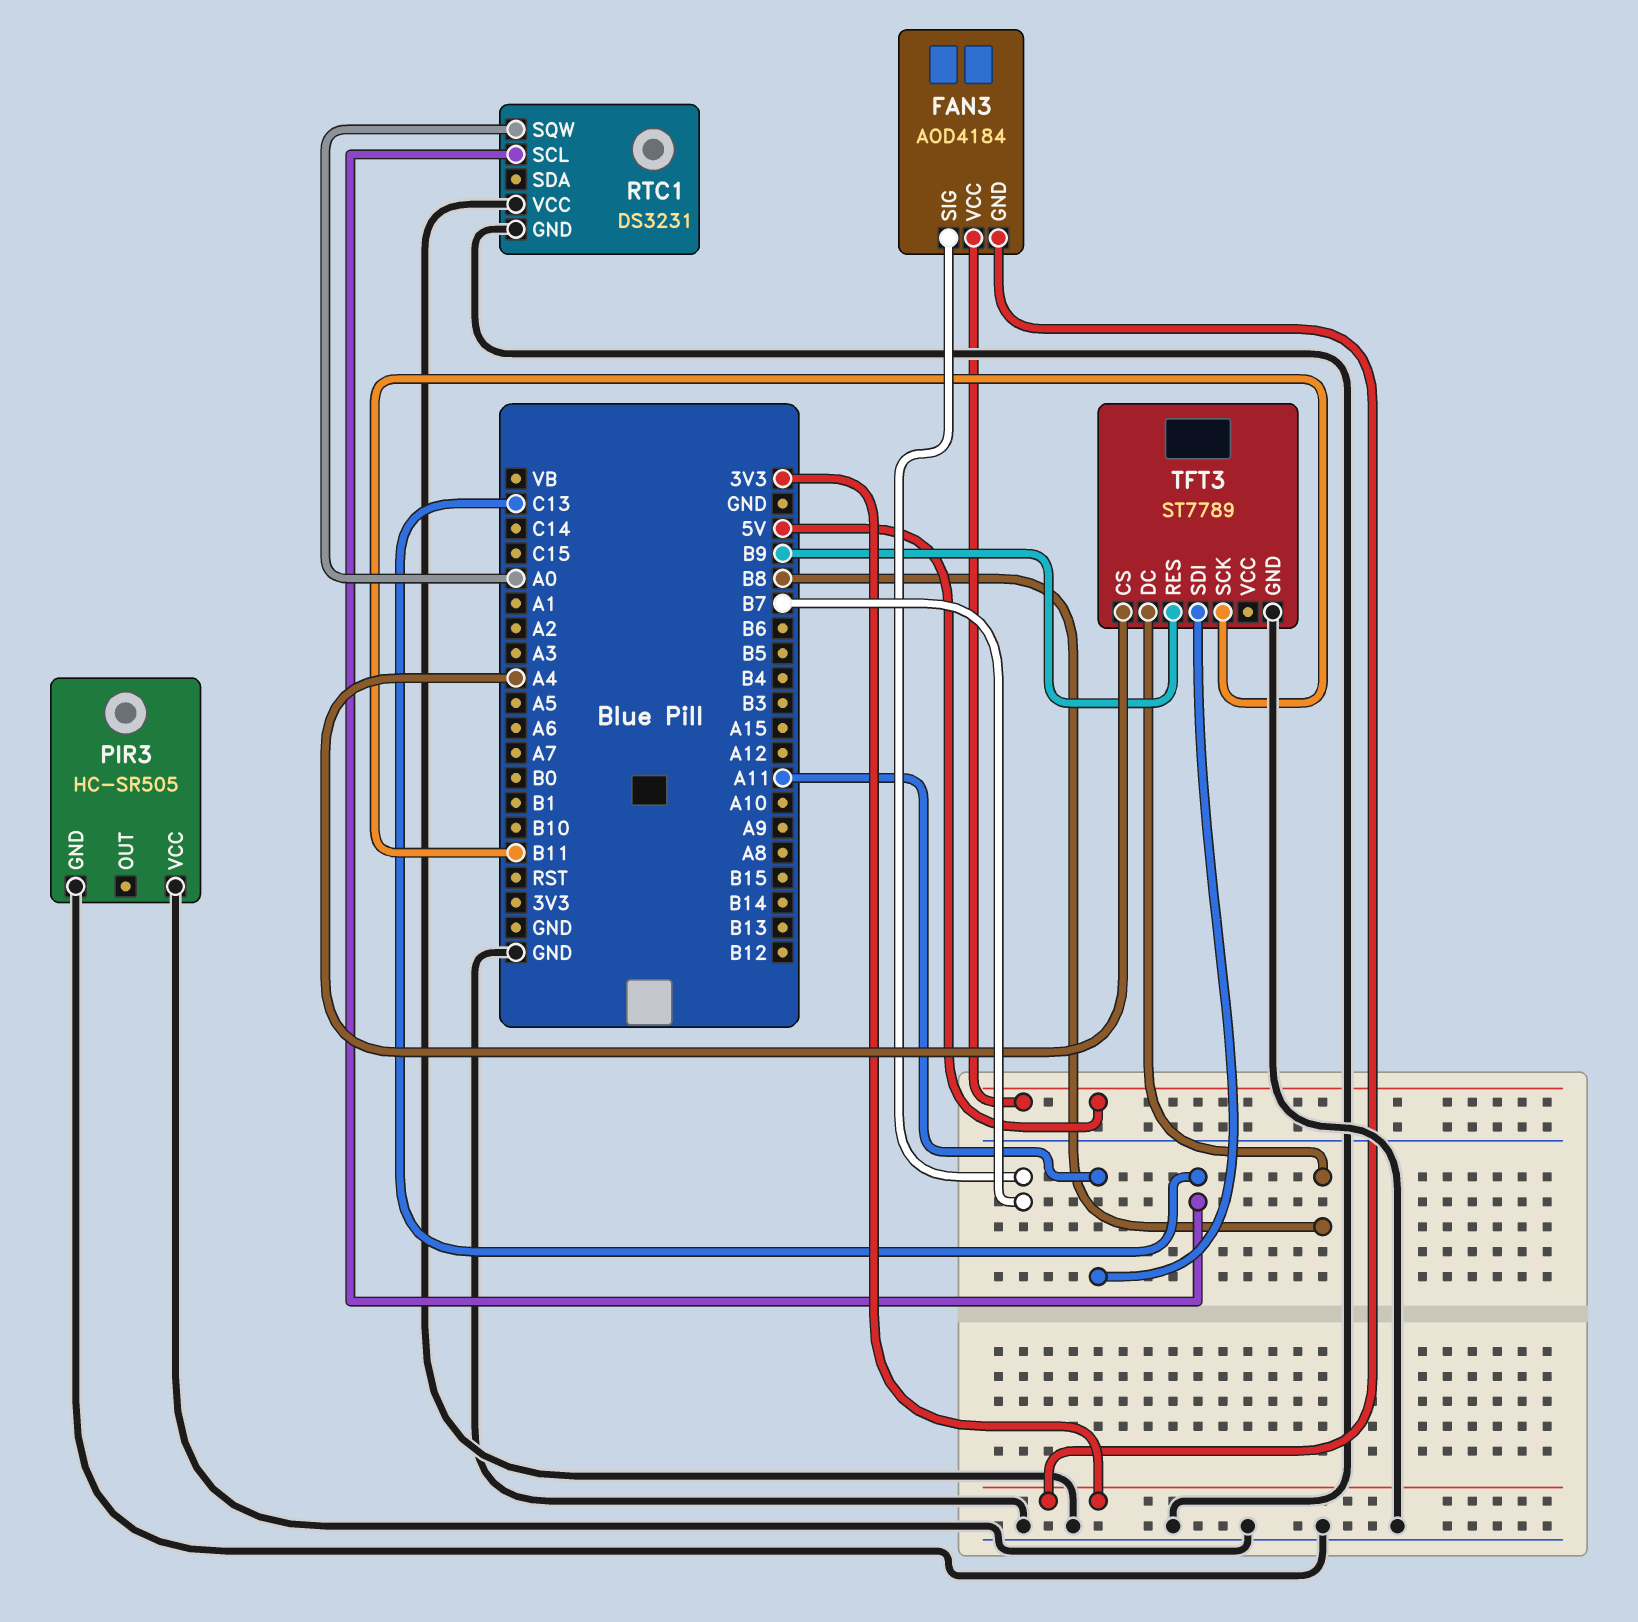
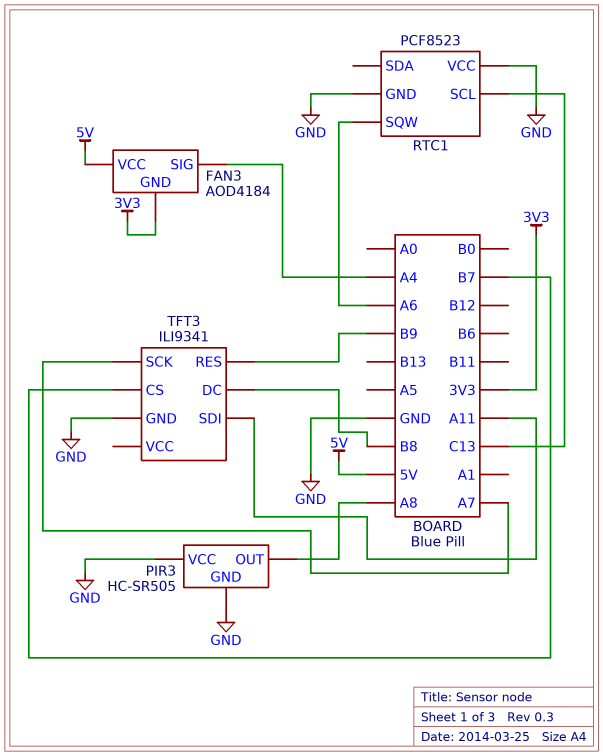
FAN3 pin SIG: B7 -> A4
PIR3 pin OUT: none -> A8
RTC1: DS3231 -> PCF8523
RTC1 pin SQW: A0 -> A6
TFT3: ST7789 -> ILI9341
TFT3 pin CS: A4 -> B7
TFT3 pin SCK: B11 -> A7

